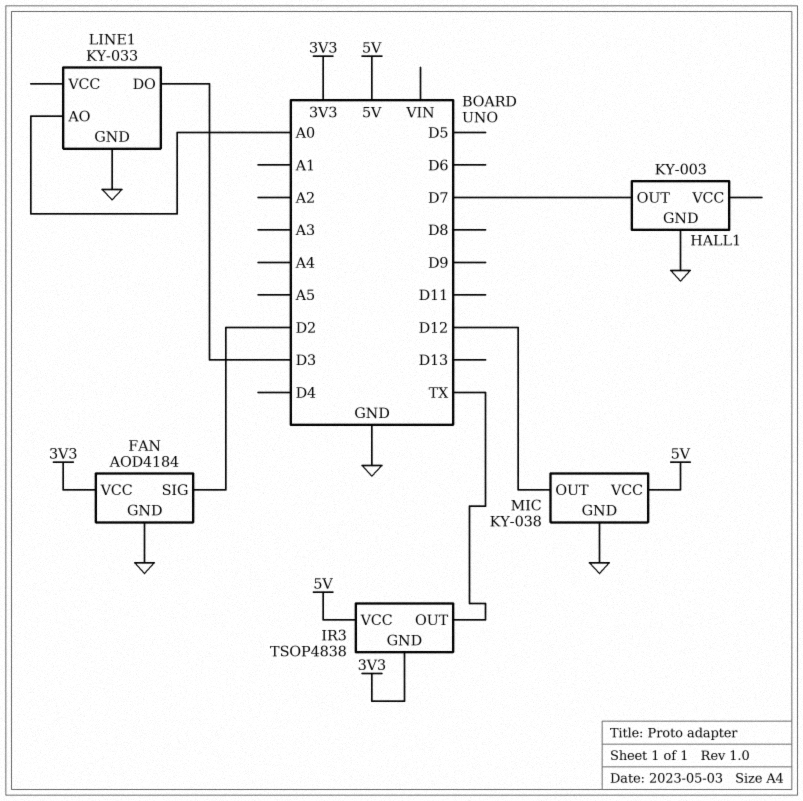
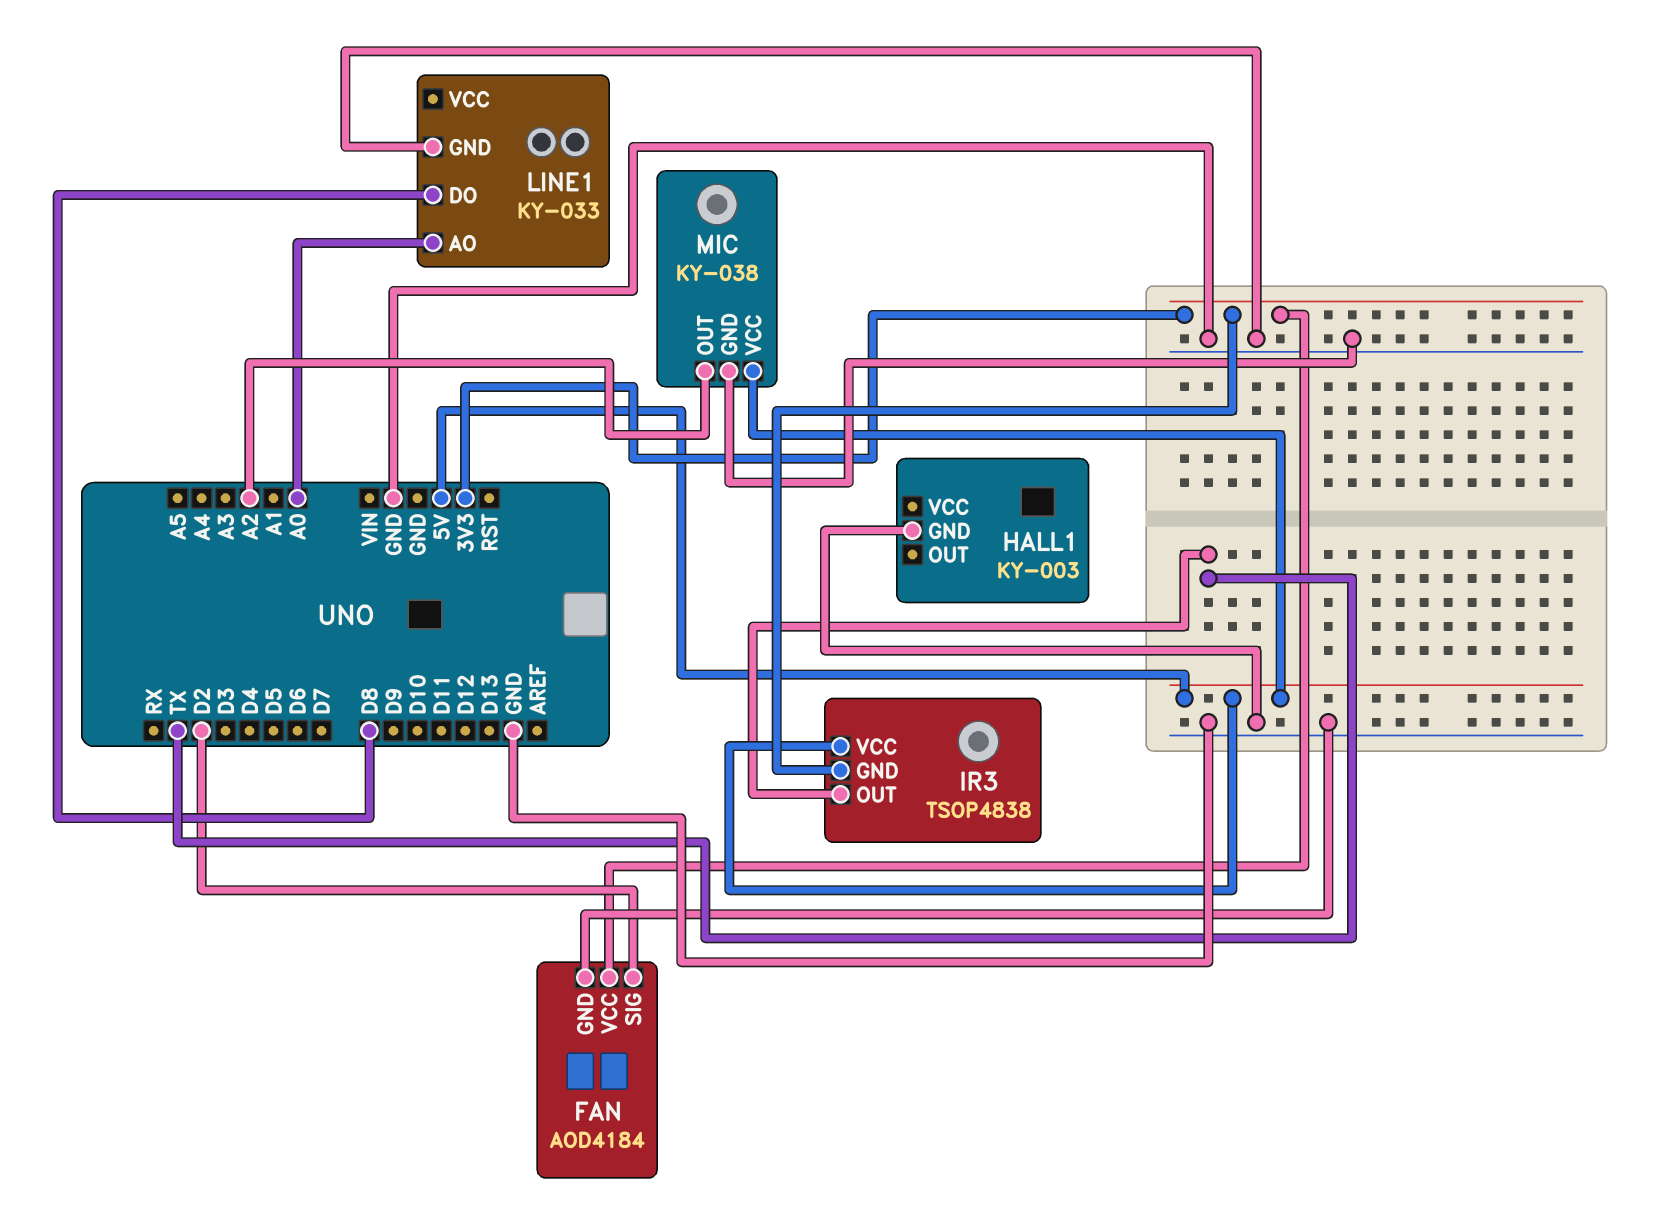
HALL1 pin OUT: D7 -> none
LINE1 pin DO: D3 -> D8
MIC pin OUT: D12 -> A2

